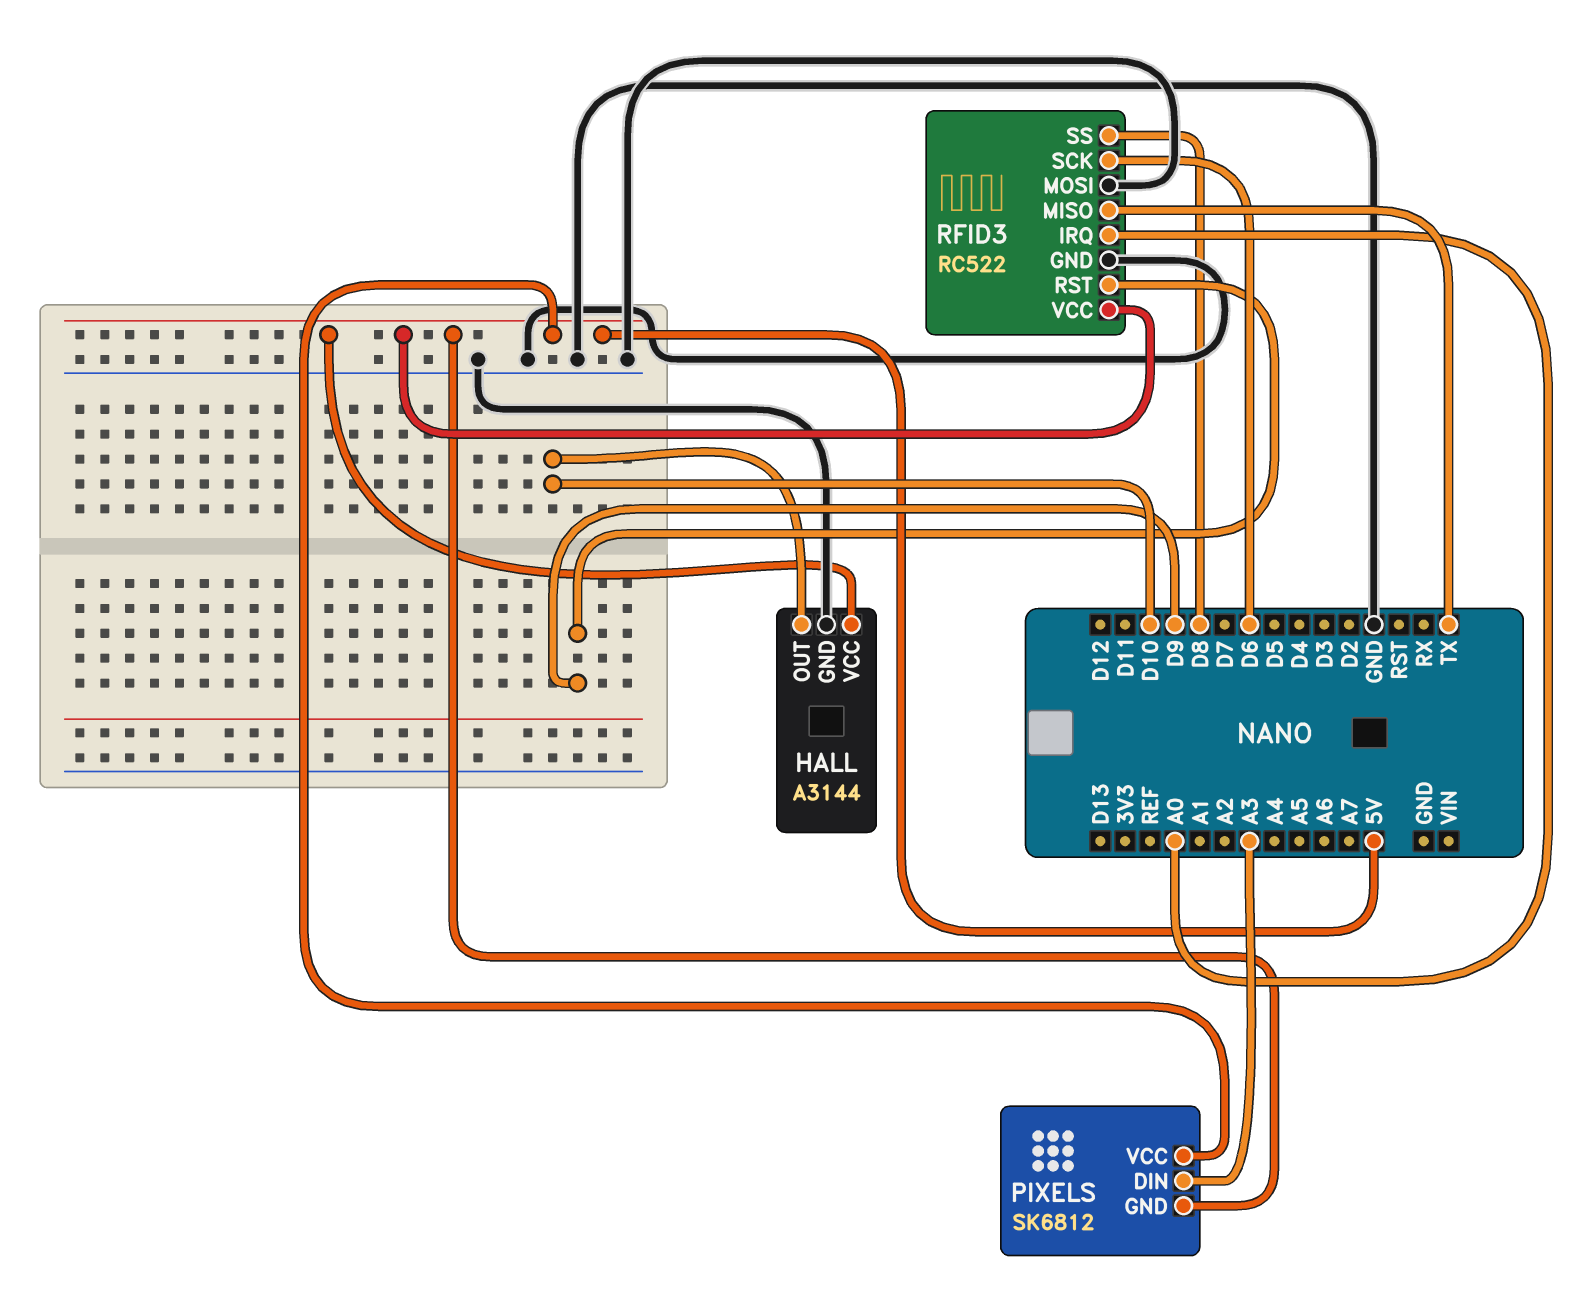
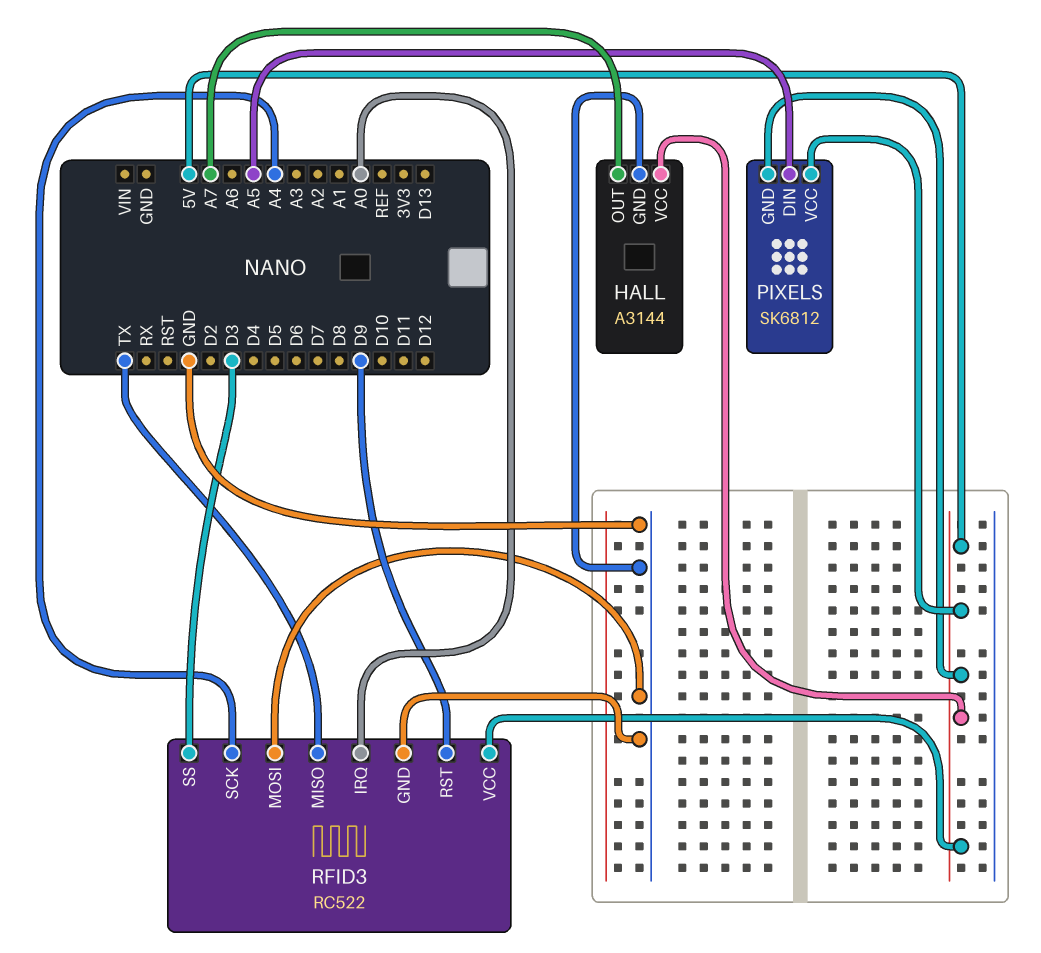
HALL pin OUT: D10 -> A7
PIXELS pin DIN: A3 -> A5
RFID3 pin SCK: D6 -> A4
RFID3 pin SS: D8 -> D3

